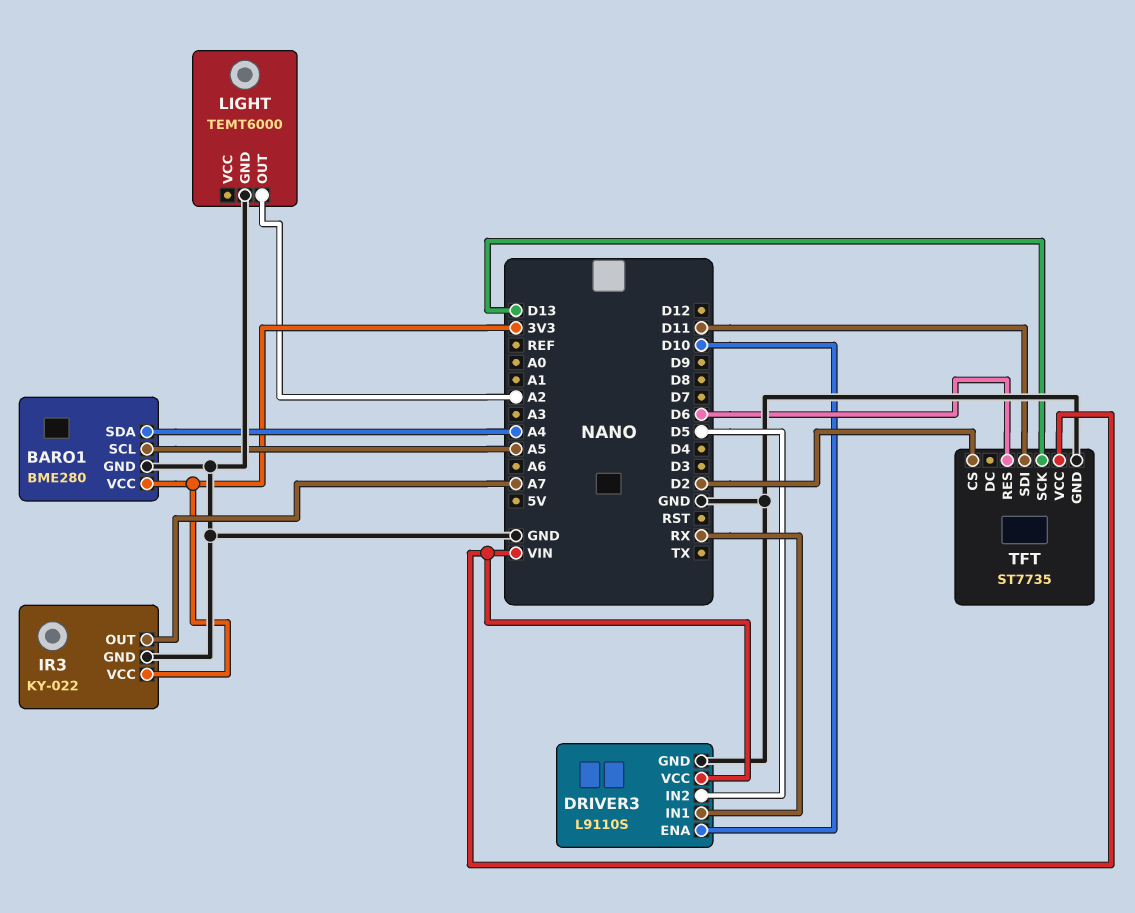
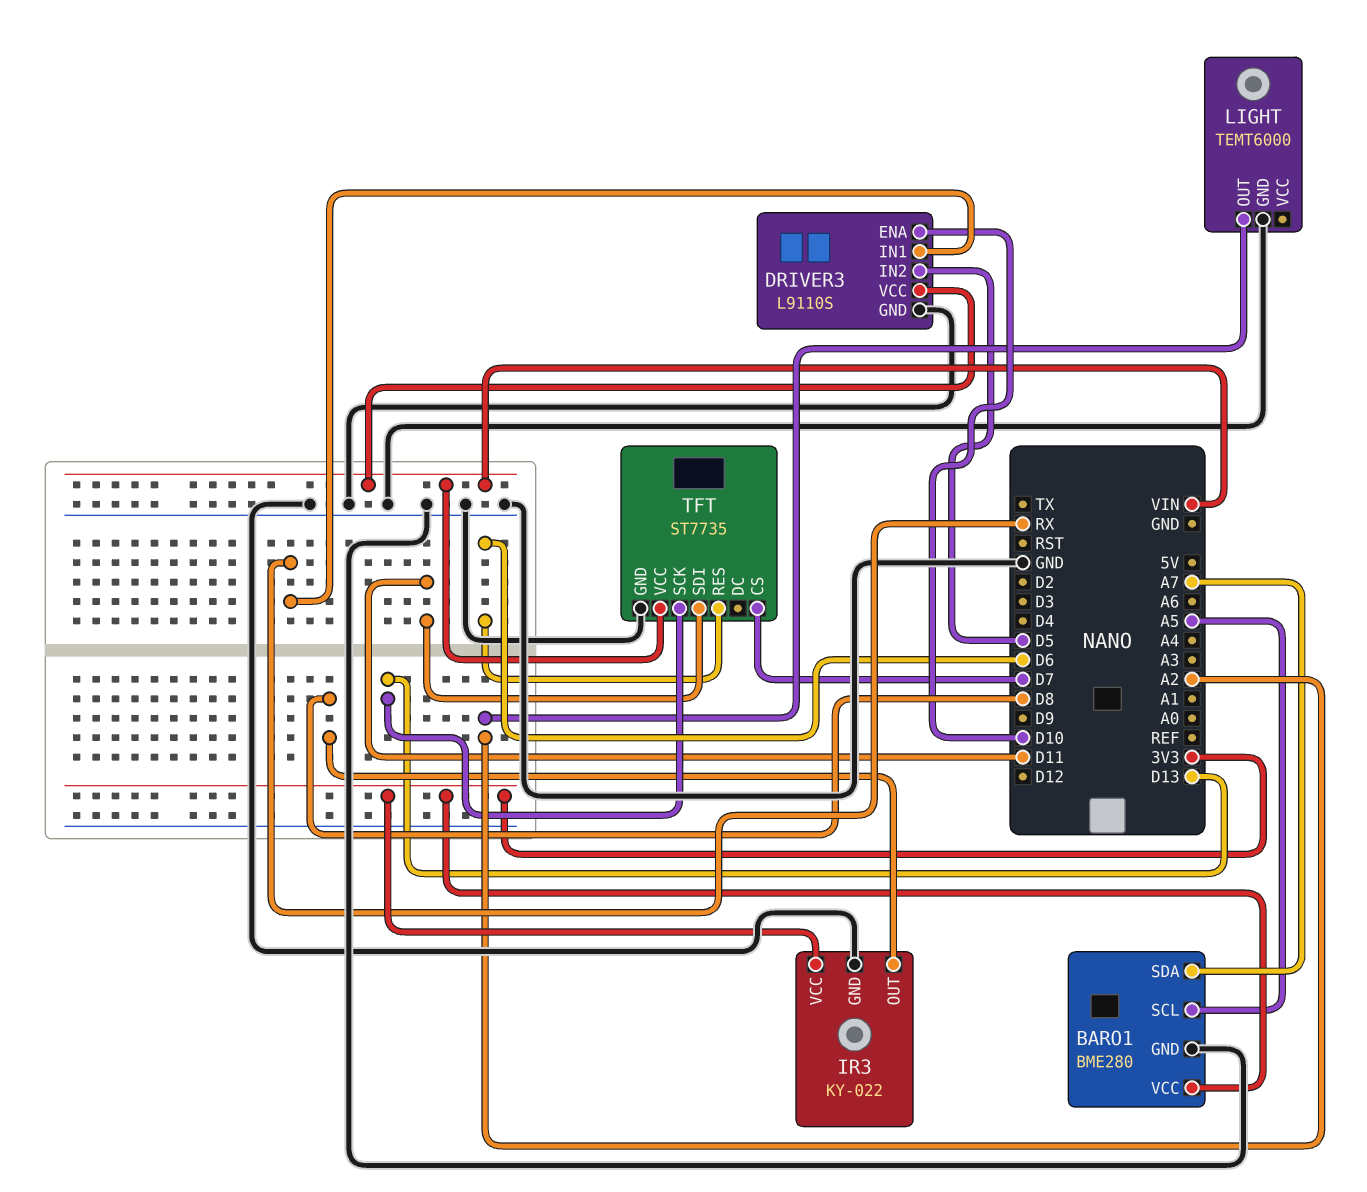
BARO1 pin SDA: A4 -> A7
IR3 pin OUT: A7 -> D8
TFT pin CS: D2 -> D7

